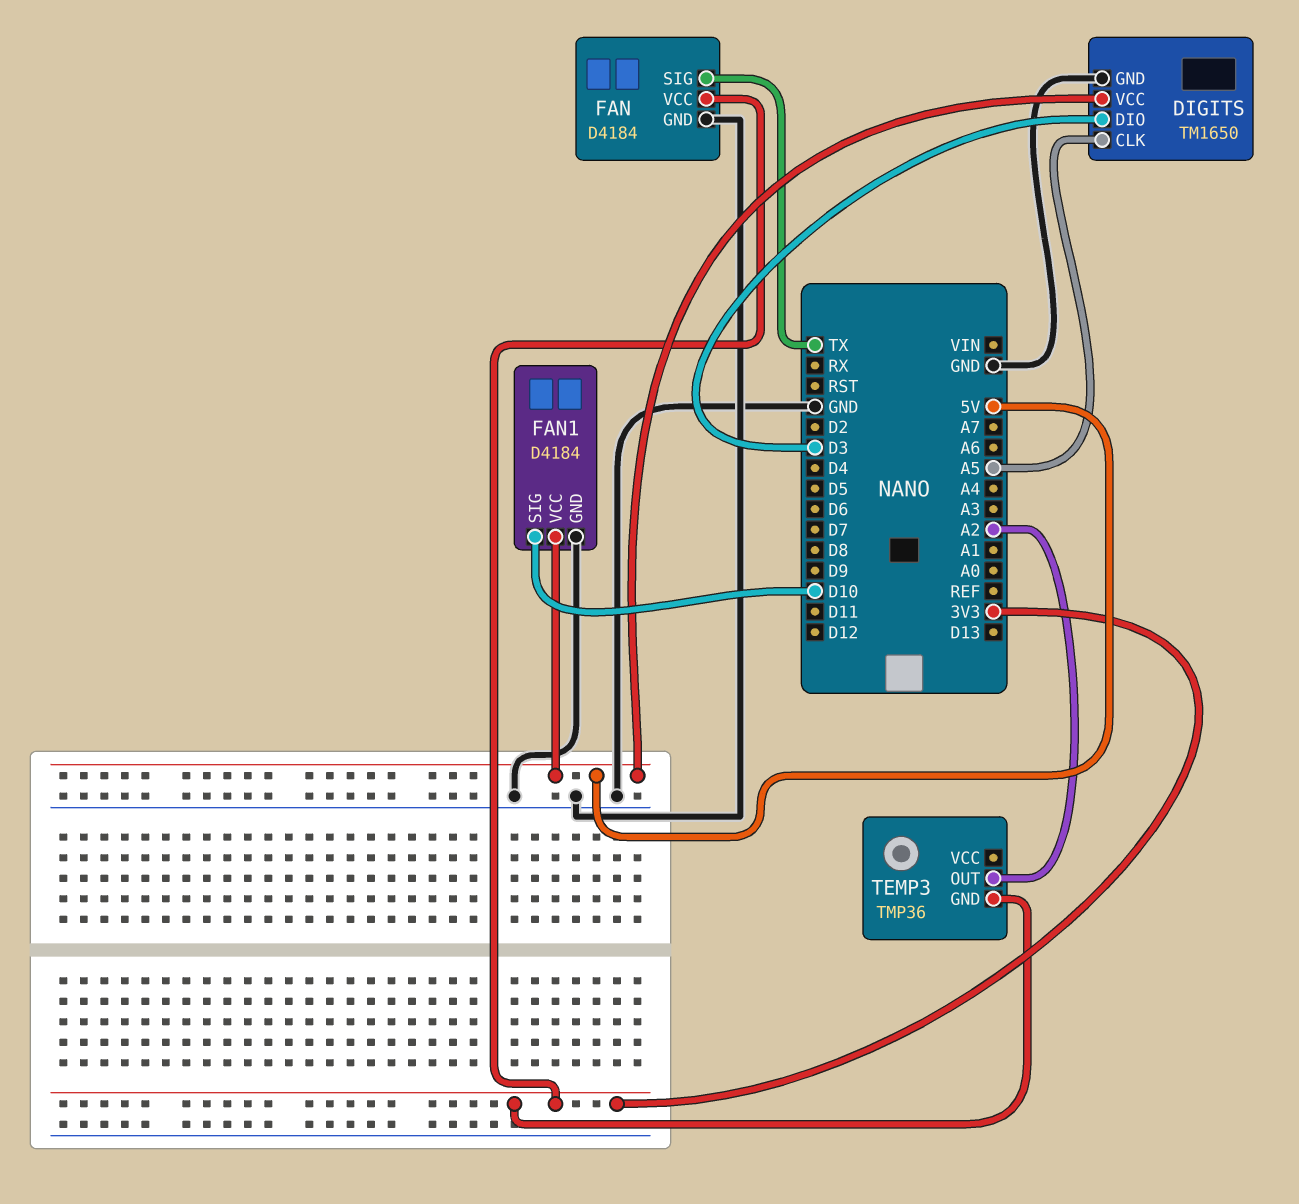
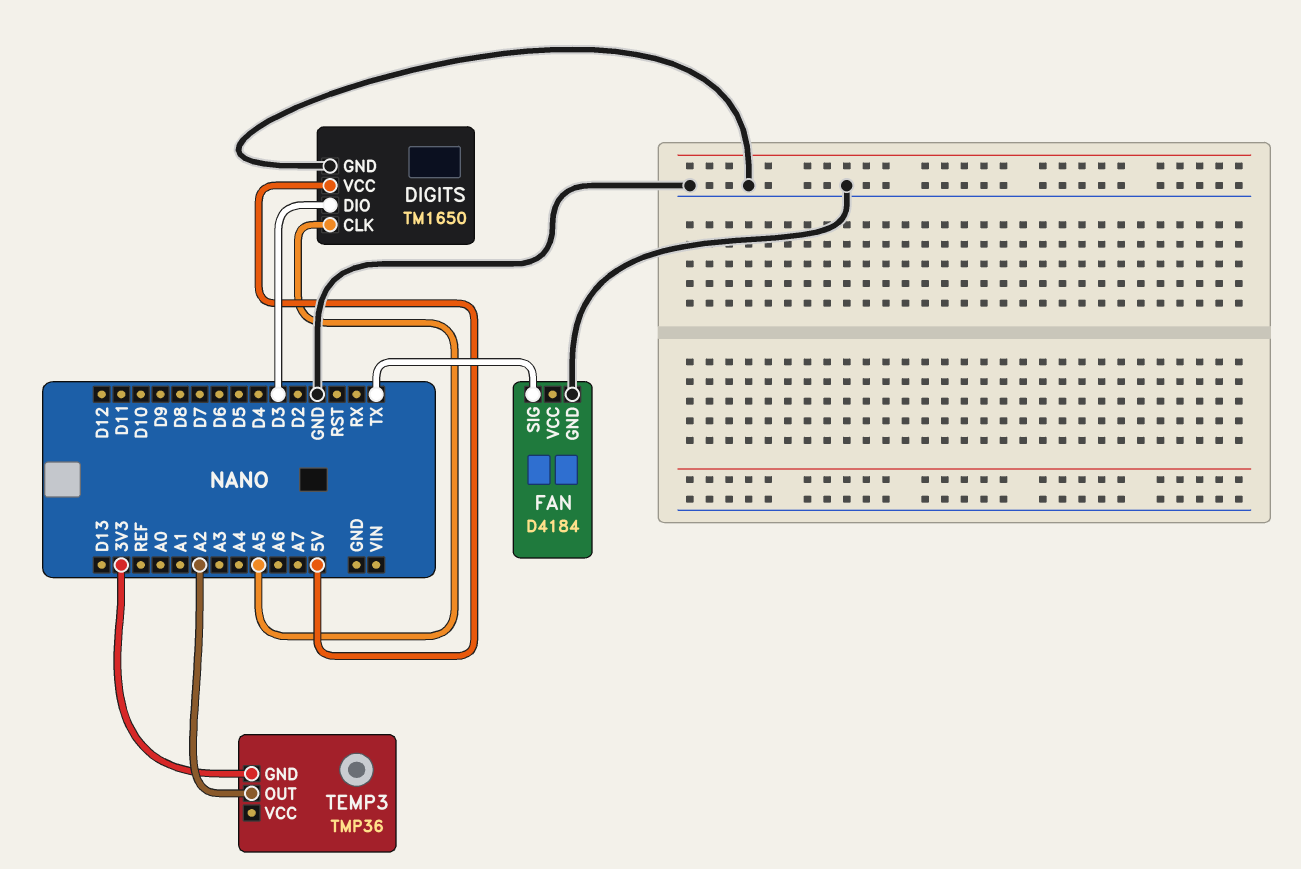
FAN pin VCC: 3V3 -> none
FAN1: D4184 -> none
FAN1 pin GND: GND -> none
FAN1 pin SIG: D10 -> none
FAN1 pin VCC: 5V -> none

